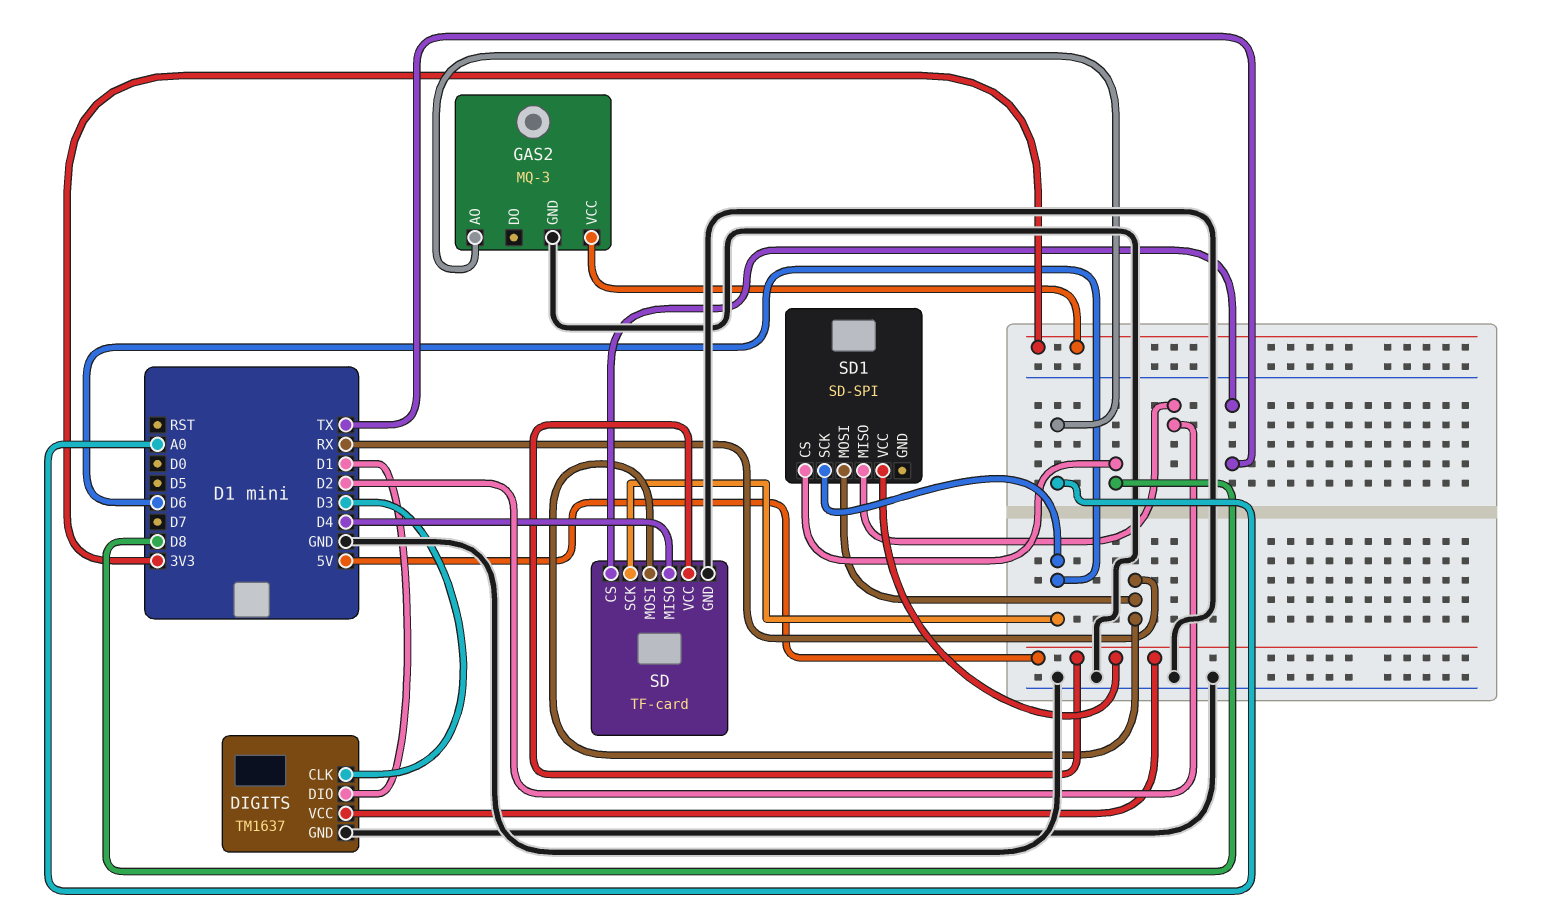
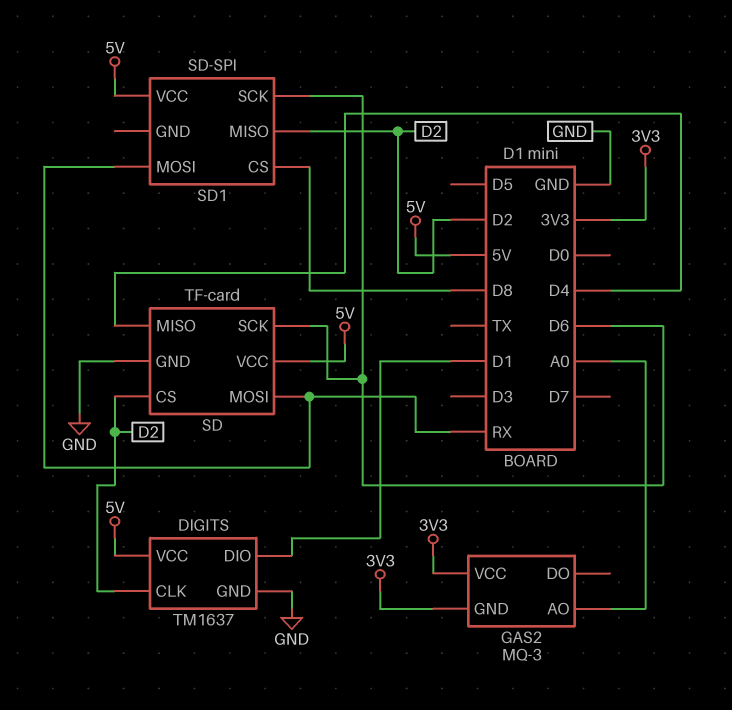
DIGITS pin CLK: D3 -> D2
GAS2 pin GND: GND -> 3V3
SD pin CS: TX -> D2

